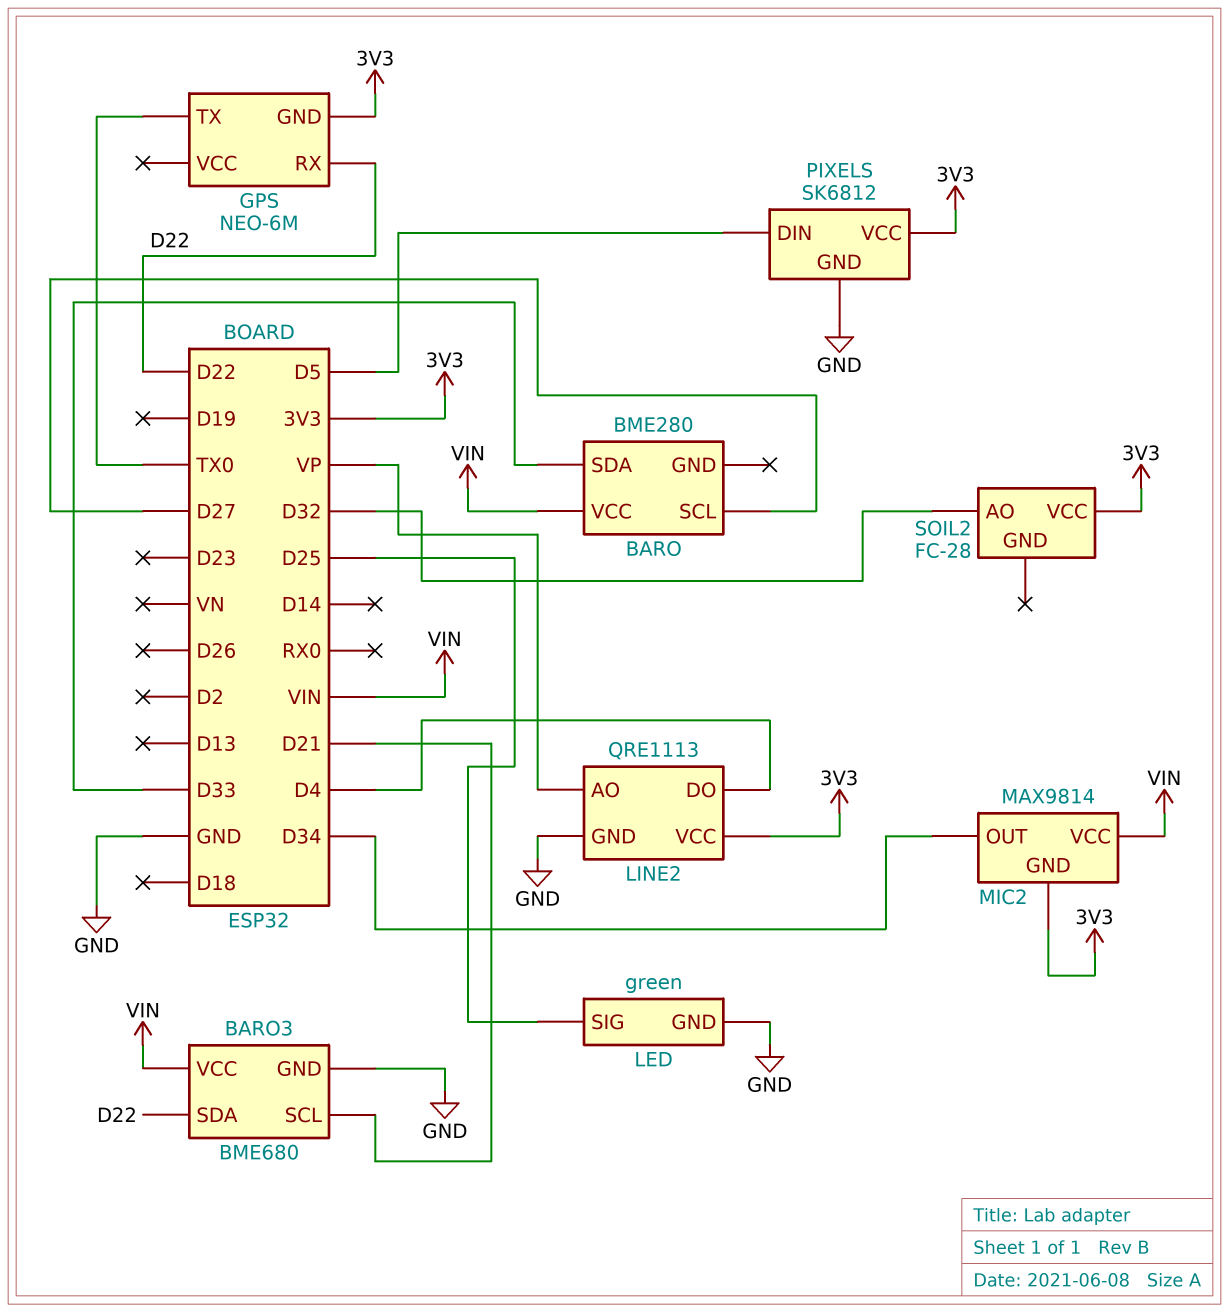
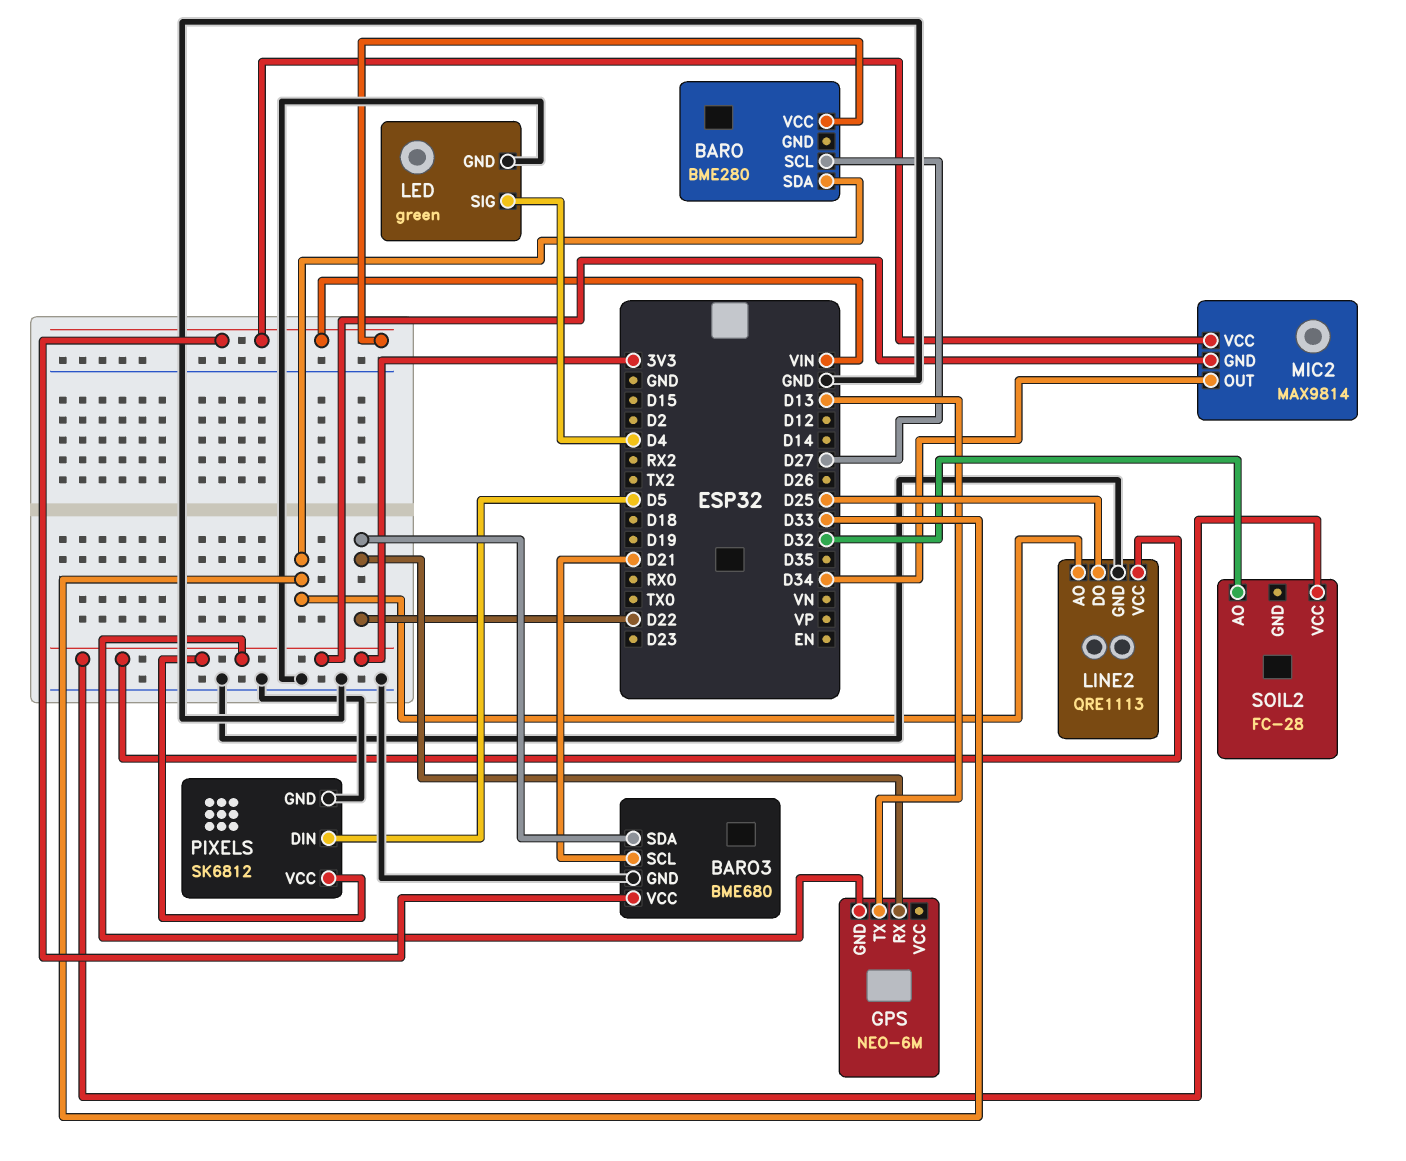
GPS pin TX: TX0 -> D13
LED pin SIG: D25 -> D4
LINE2 pin AO: VP -> D33
LINE2 pin DO: D4 -> D25

